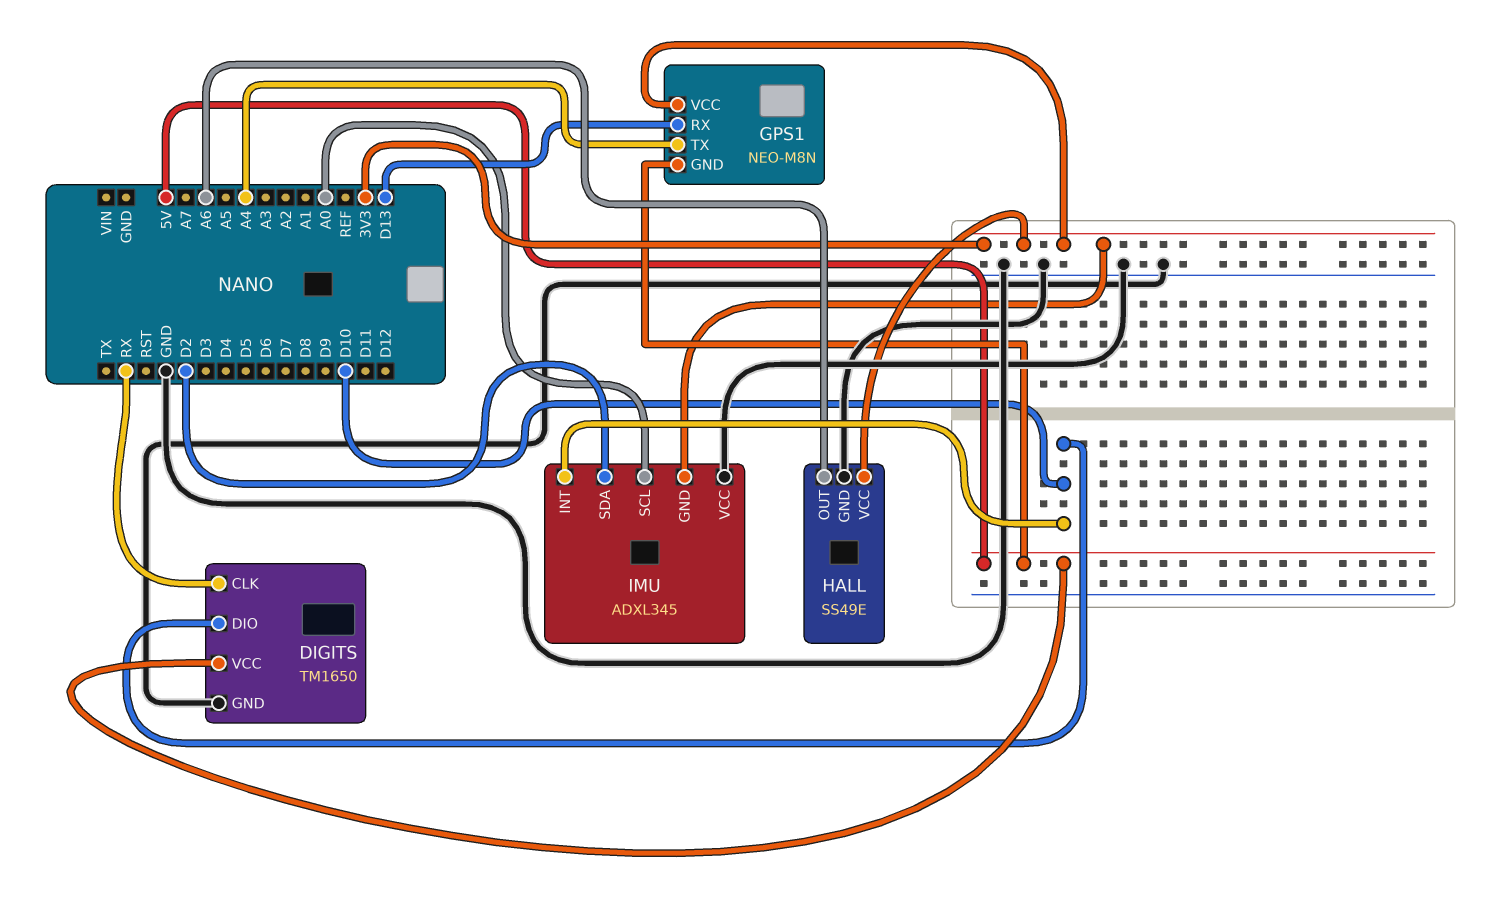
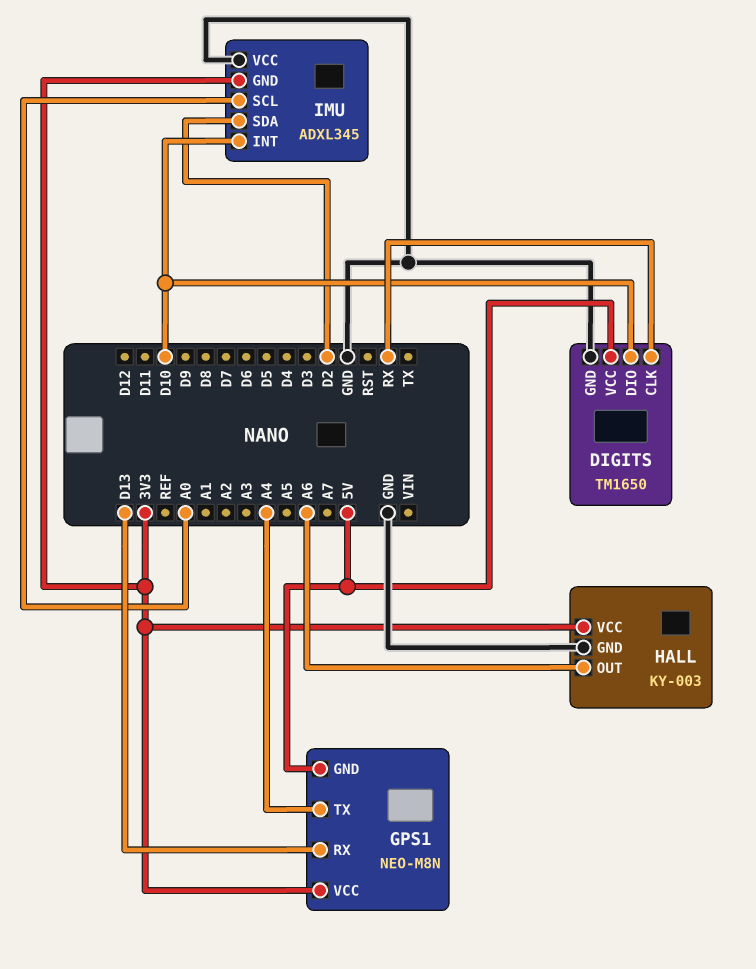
HALL: SS49E -> KY-003

